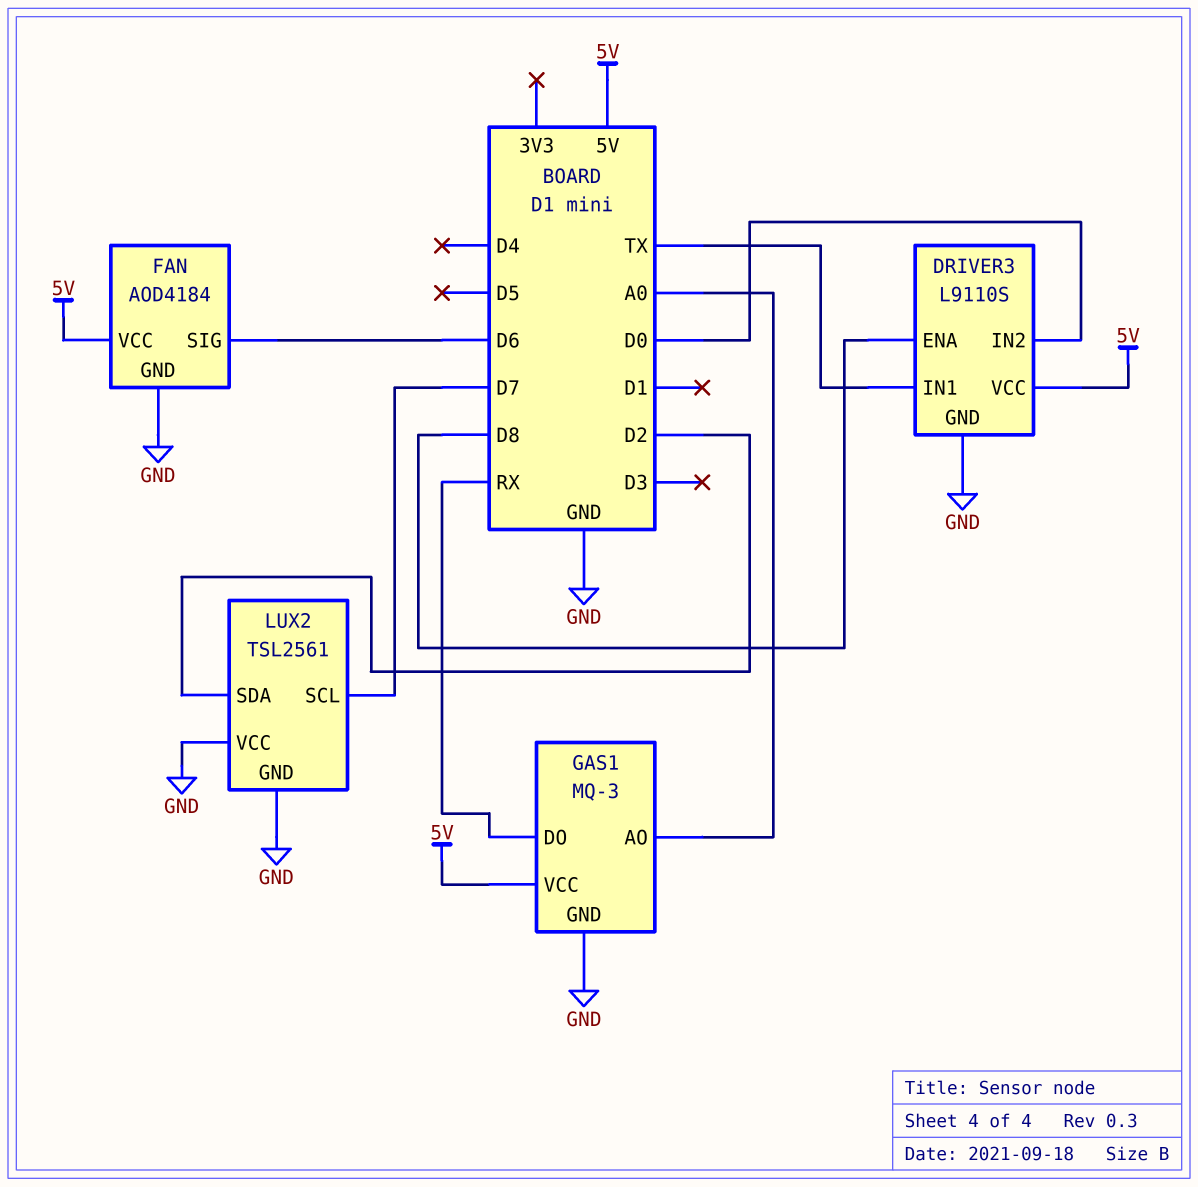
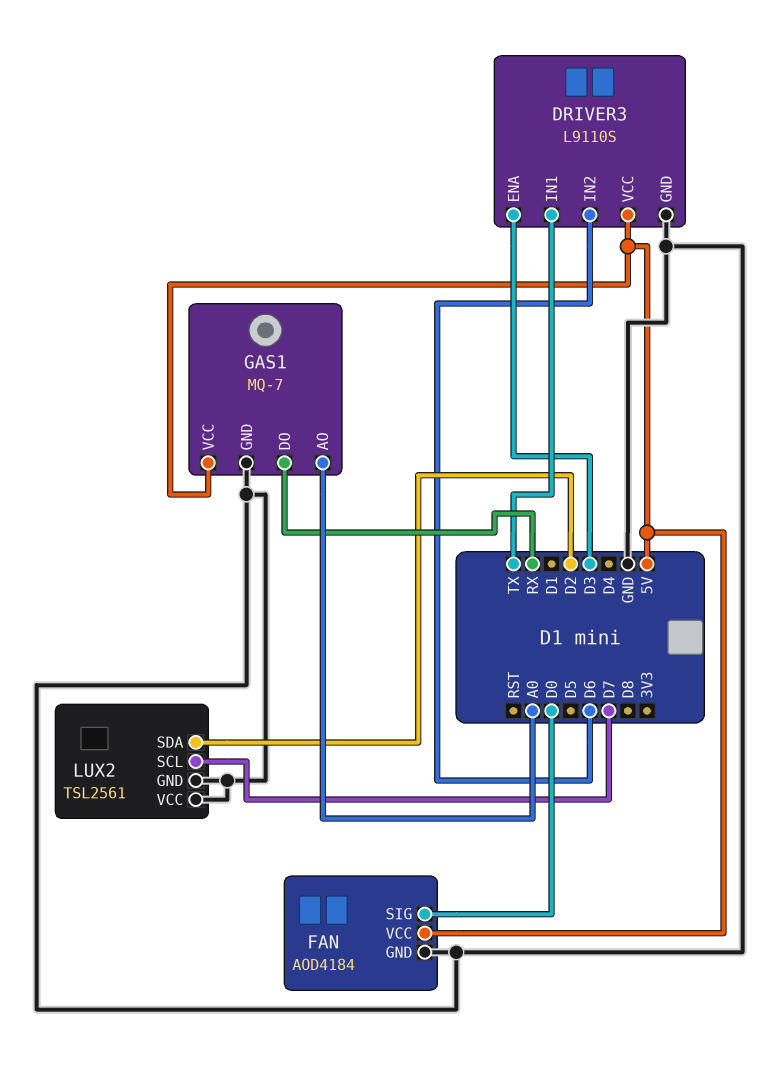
DRIVER3 pin ENA: D8 -> D3
DRIVER3 pin IN2: D0 -> D6
FAN pin SIG: D6 -> D0
GAS1: MQ-3 -> MQ-7

